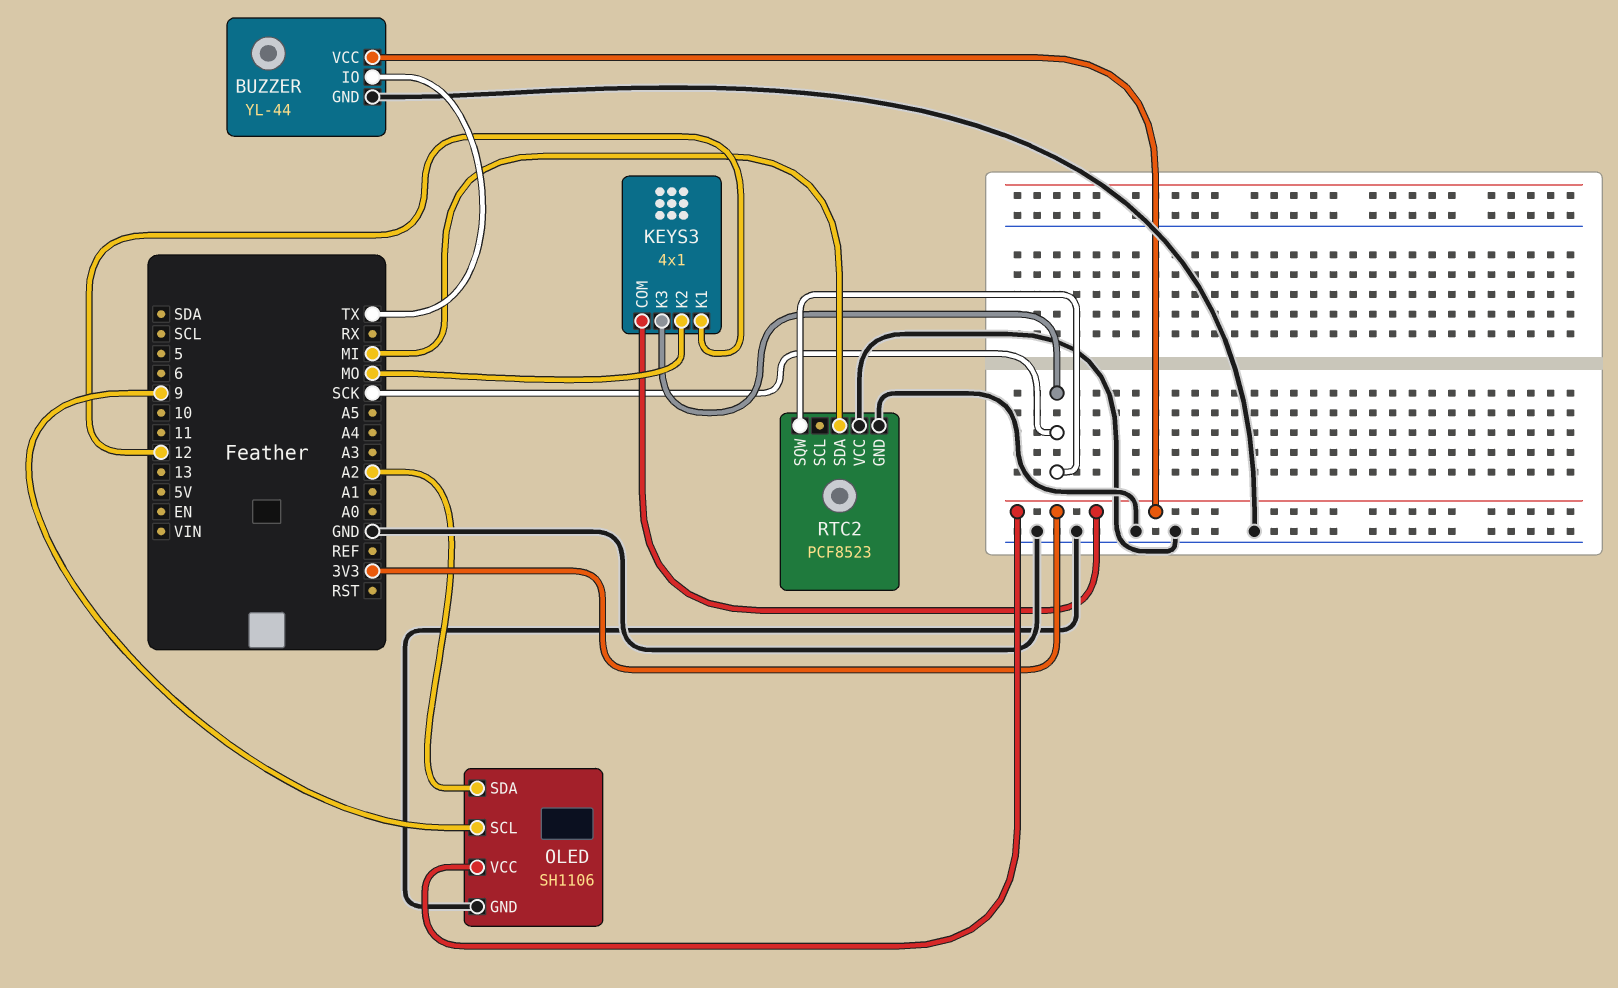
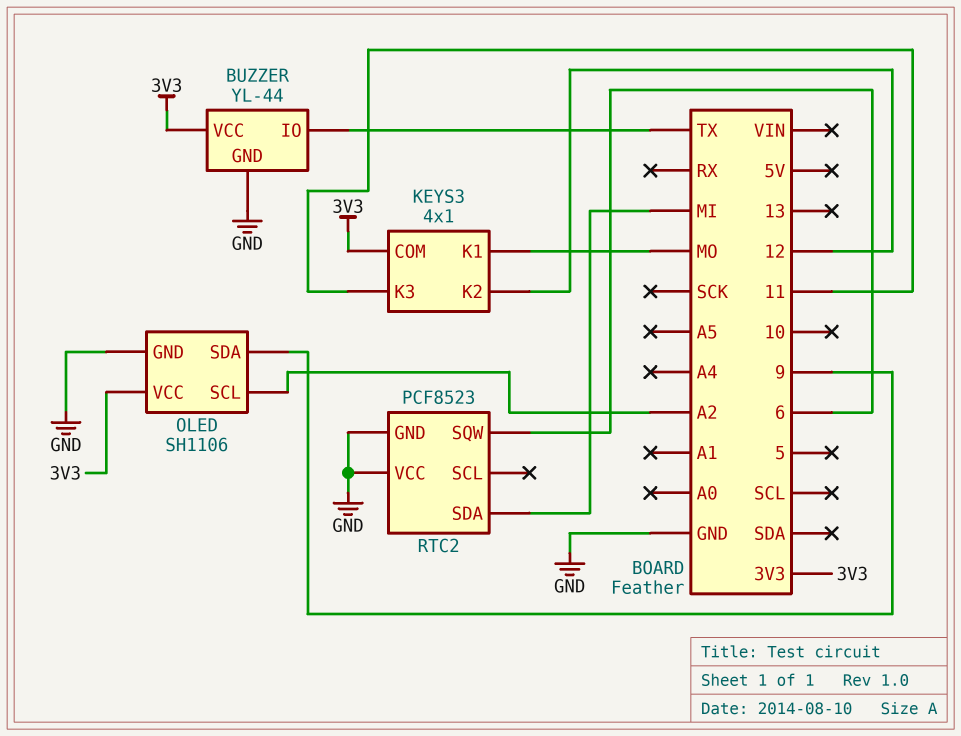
KEYS3 pin K1: 12 -> MO
KEYS3 pin K2: MO -> 12
KEYS3 pin K3: SCK -> 11
OLED pin SCL: 9 -> A2
OLED pin SDA: A2 -> 9
RTC2 pin SQW: SCK -> 6

